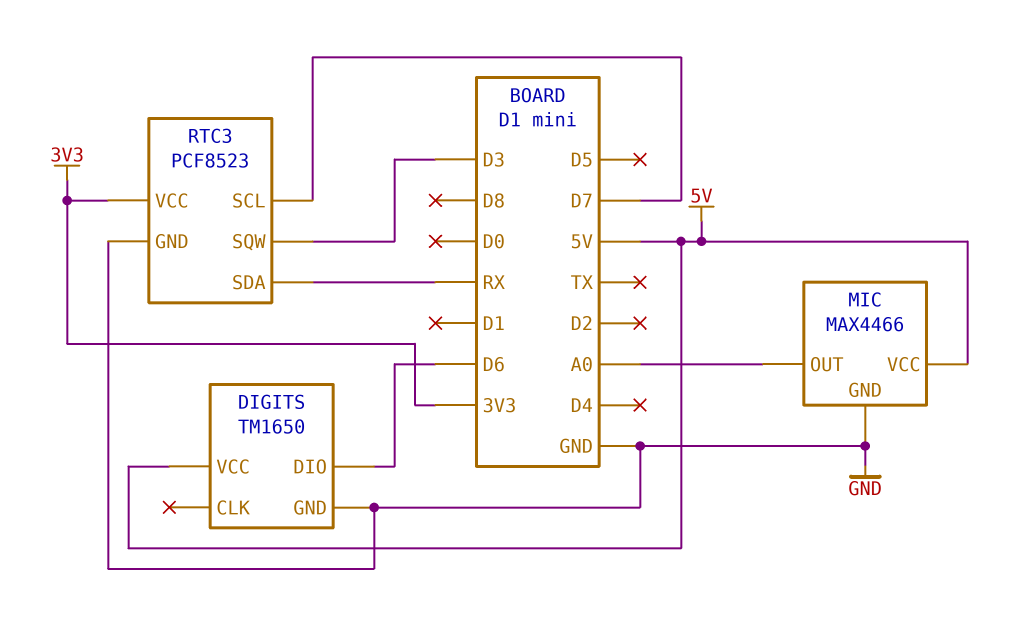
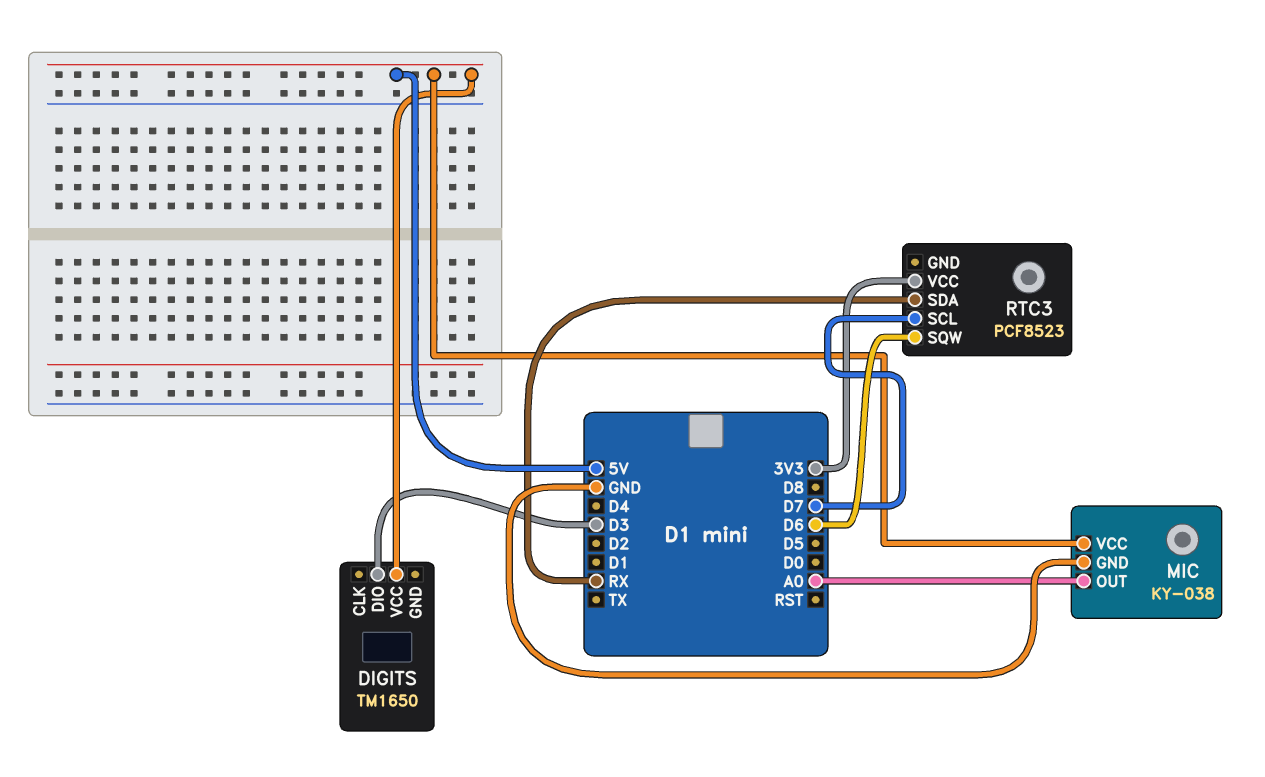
DIGITS pin DIO: D6 -> D3
DIGITS pin GND: GND -> none
MIC: MAX4466 -> KY-038
RTC3 pin GND: GND -> none
RTC3 pin SQW: D3 -> D6

